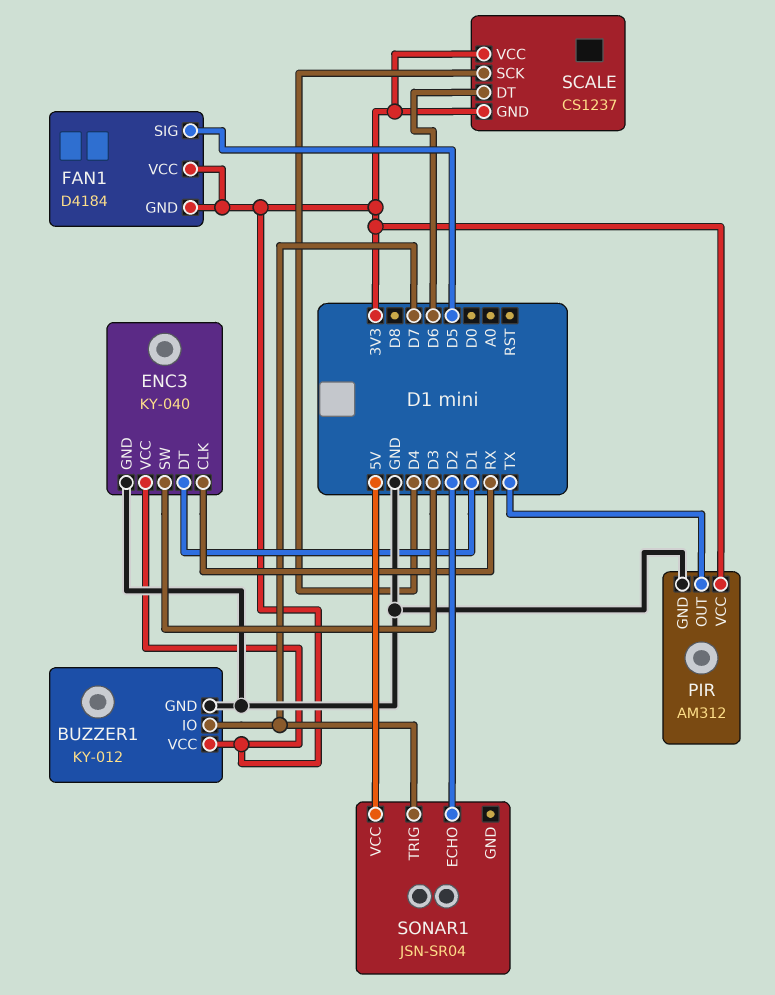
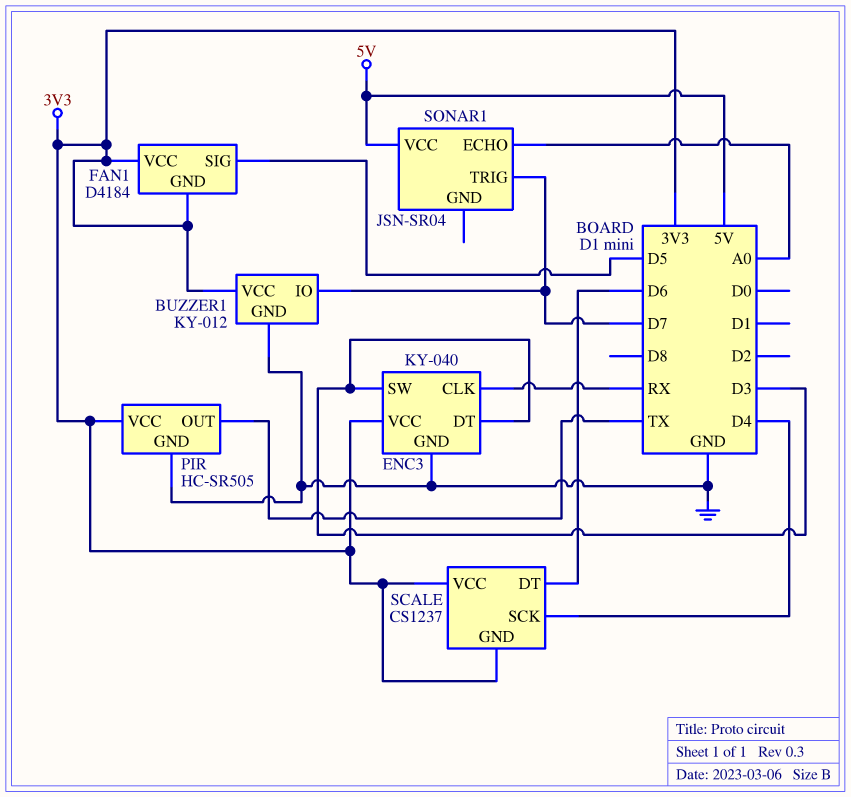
ENC3 pin DT: D1 -> D3
PIR: AM312 -> HC-SR505
SONAR1 pin ECHO: D2 -> A0

